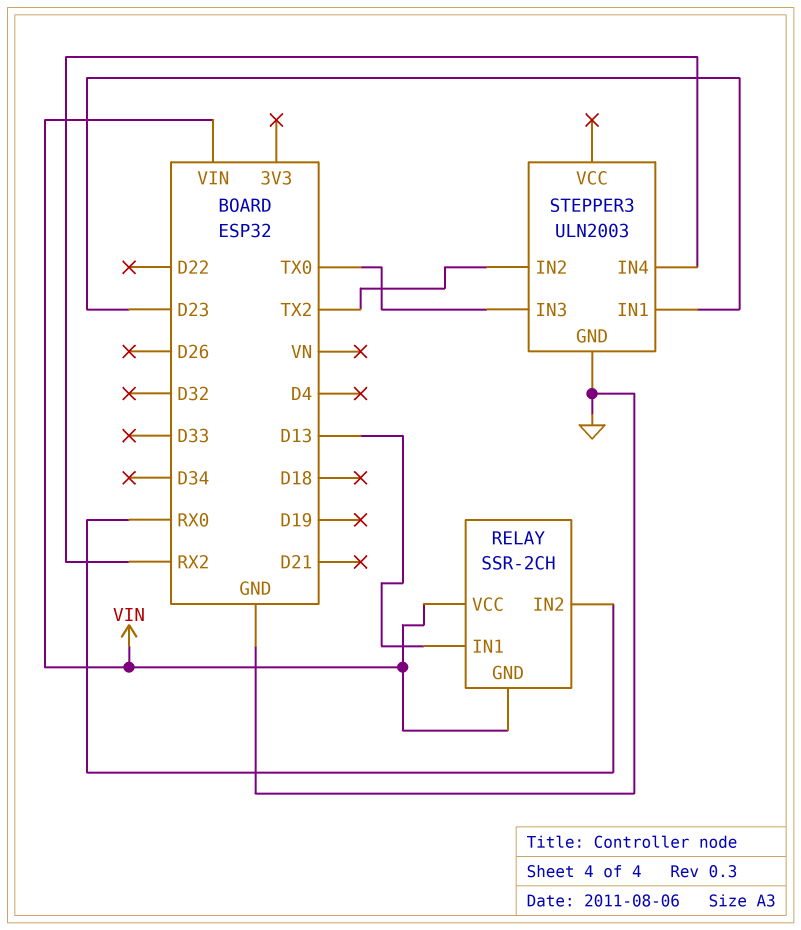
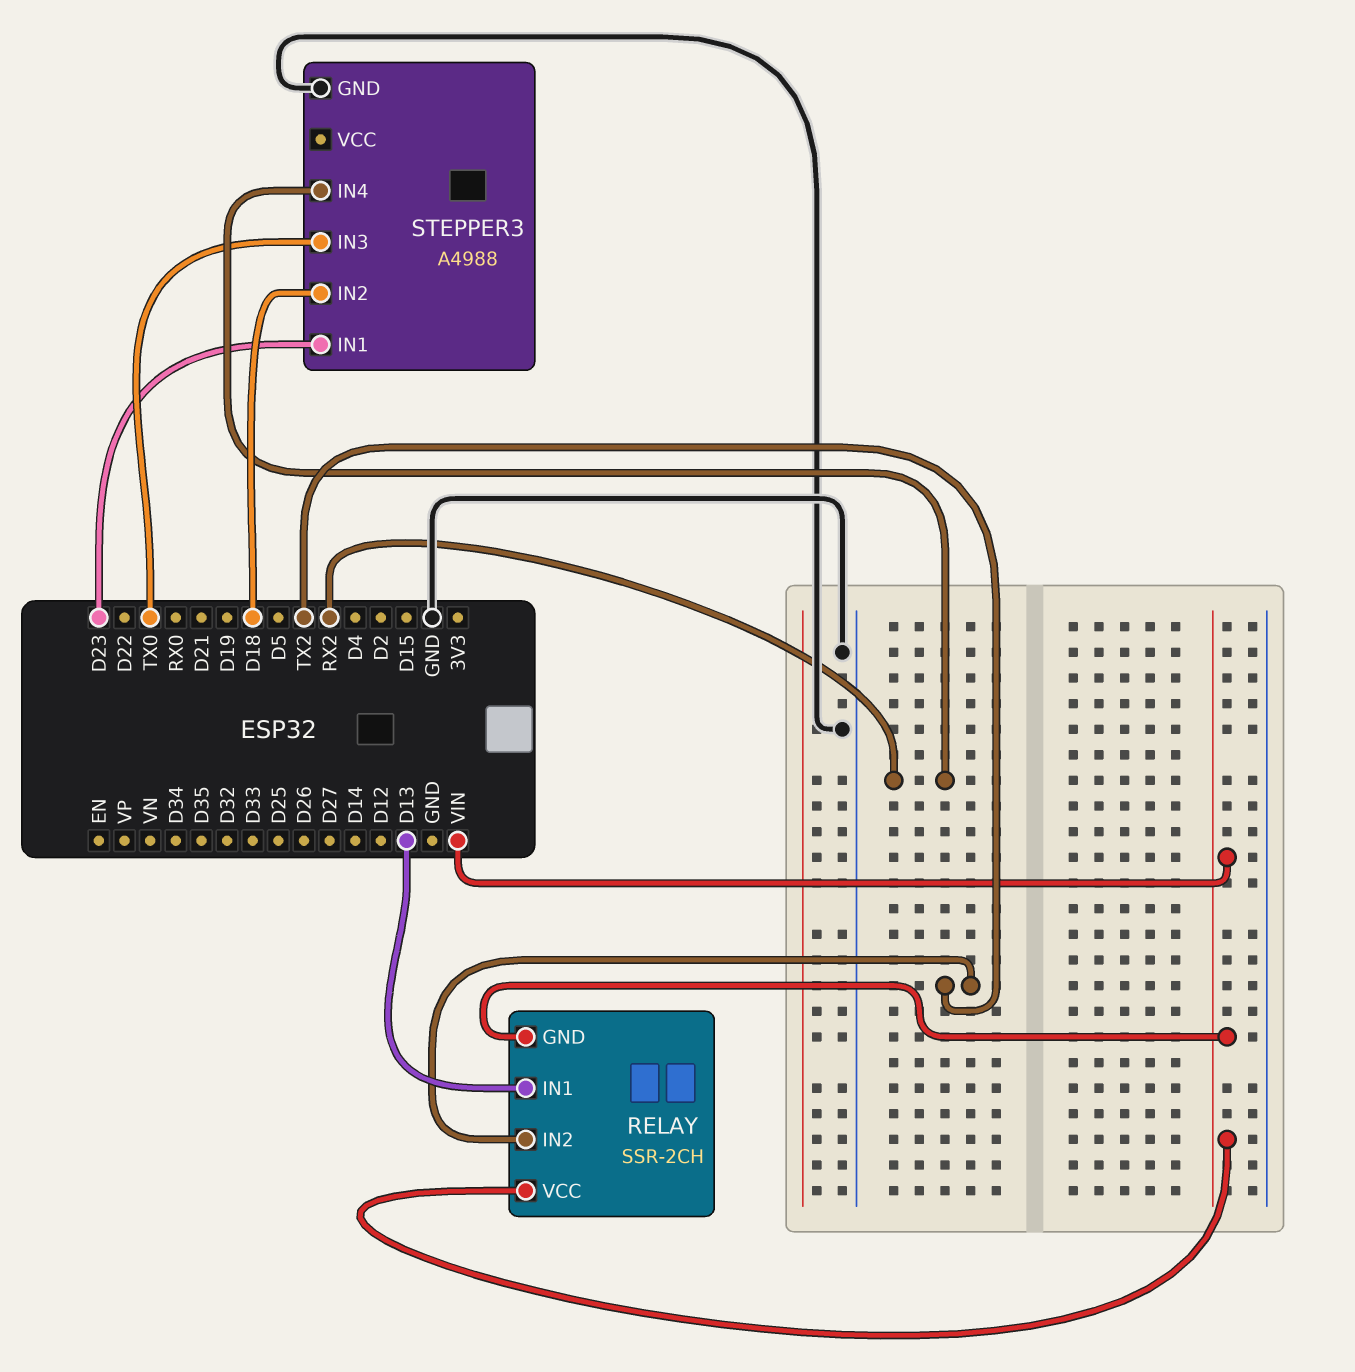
RELAY pin IN2: RX0 -> TX2
STEPPER3: ULN2003 -> A4988
STEPPER3 pin IN2: TX2 -> D18

